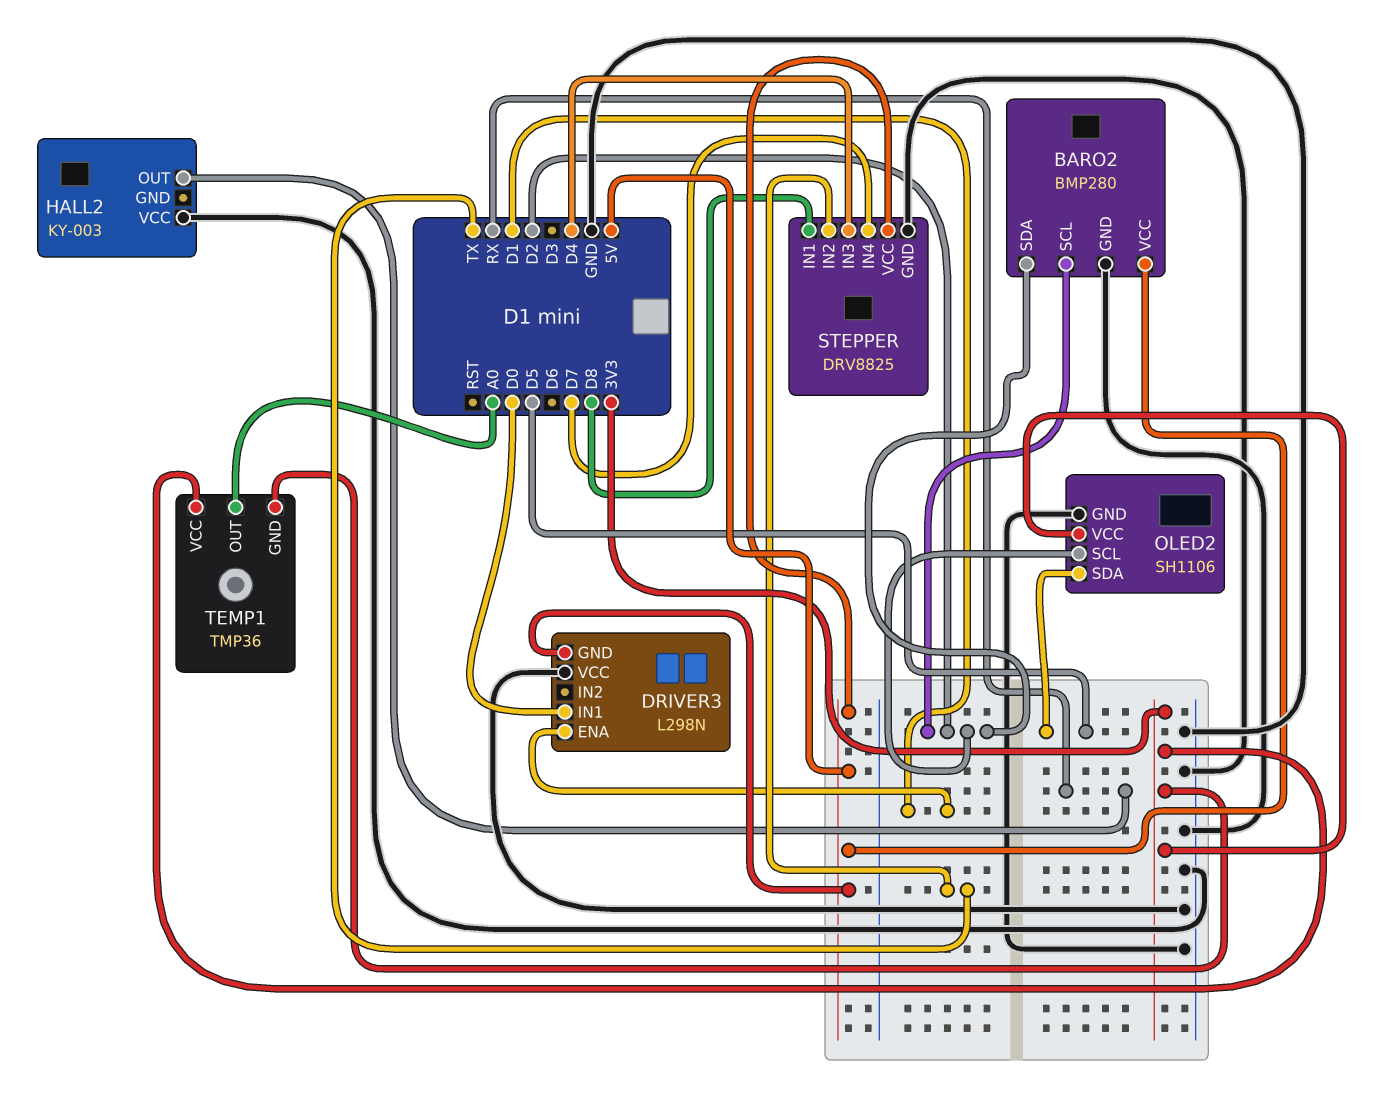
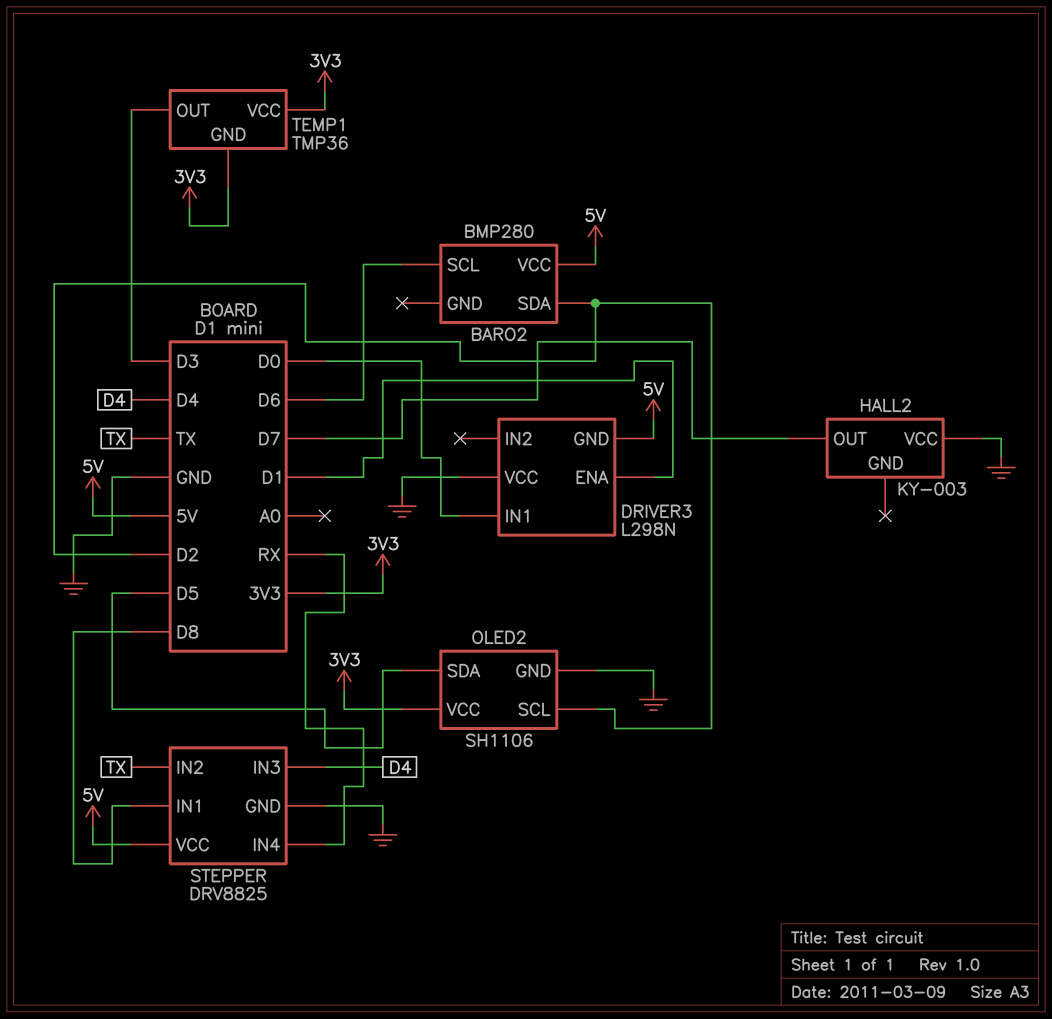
BARO2 pin GND: GND -> none
BARO2 pin SCL: D2 -> D6
HALL2 pin OUT: RX -> D7
STEPPER pin IN4: D7 -> RX
TEMP1 pin OUT: A0 -> D3

